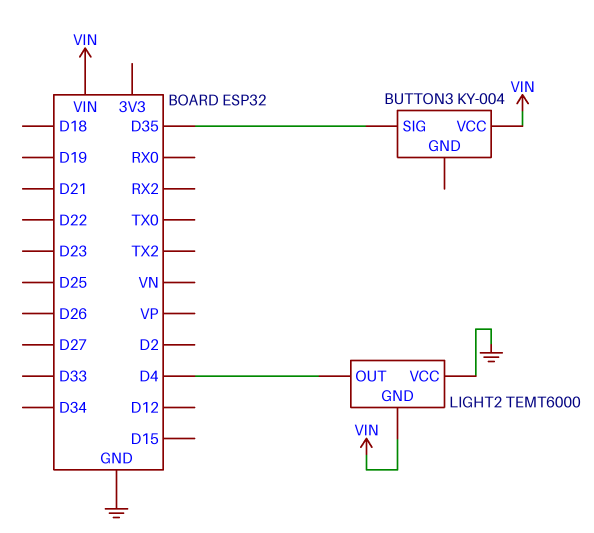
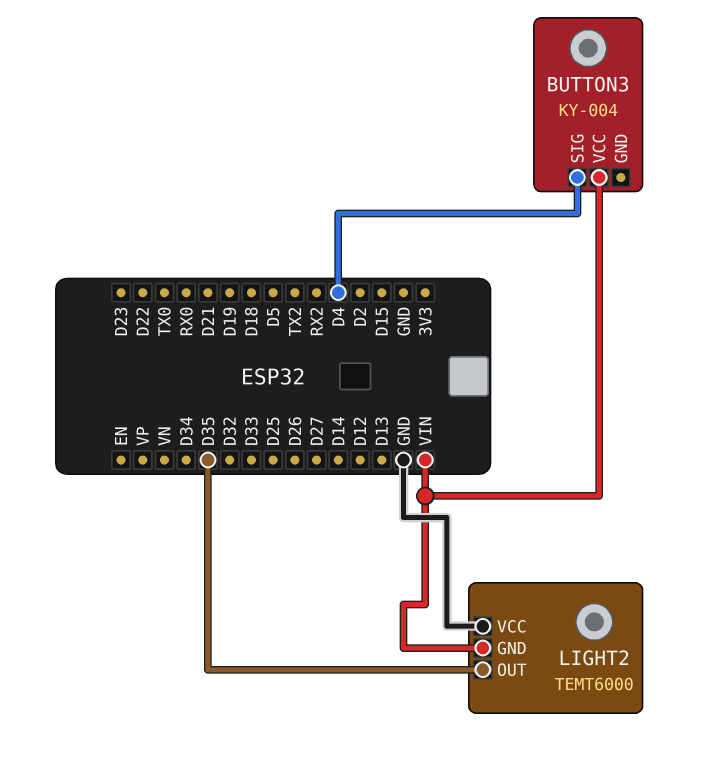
BUTTON3 pin SIG: D35 -> D4
LIGHT2 pin OUT: D4 -> D35

